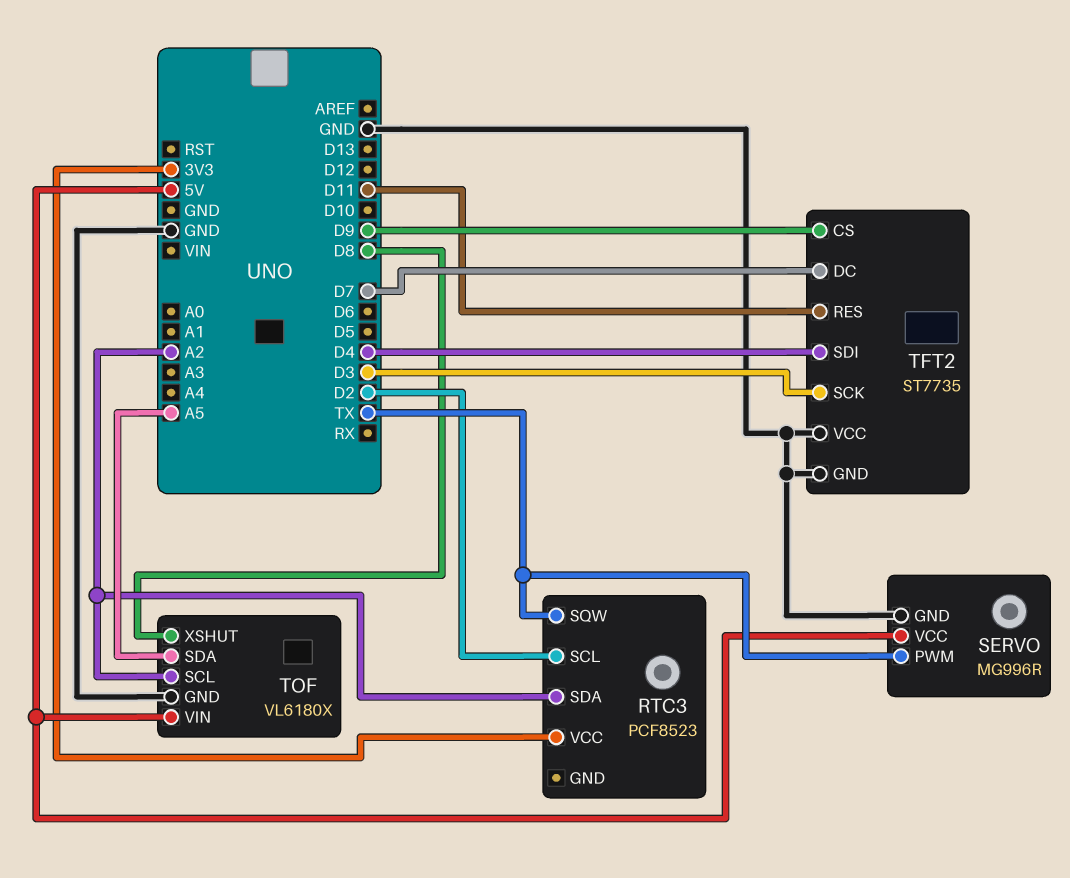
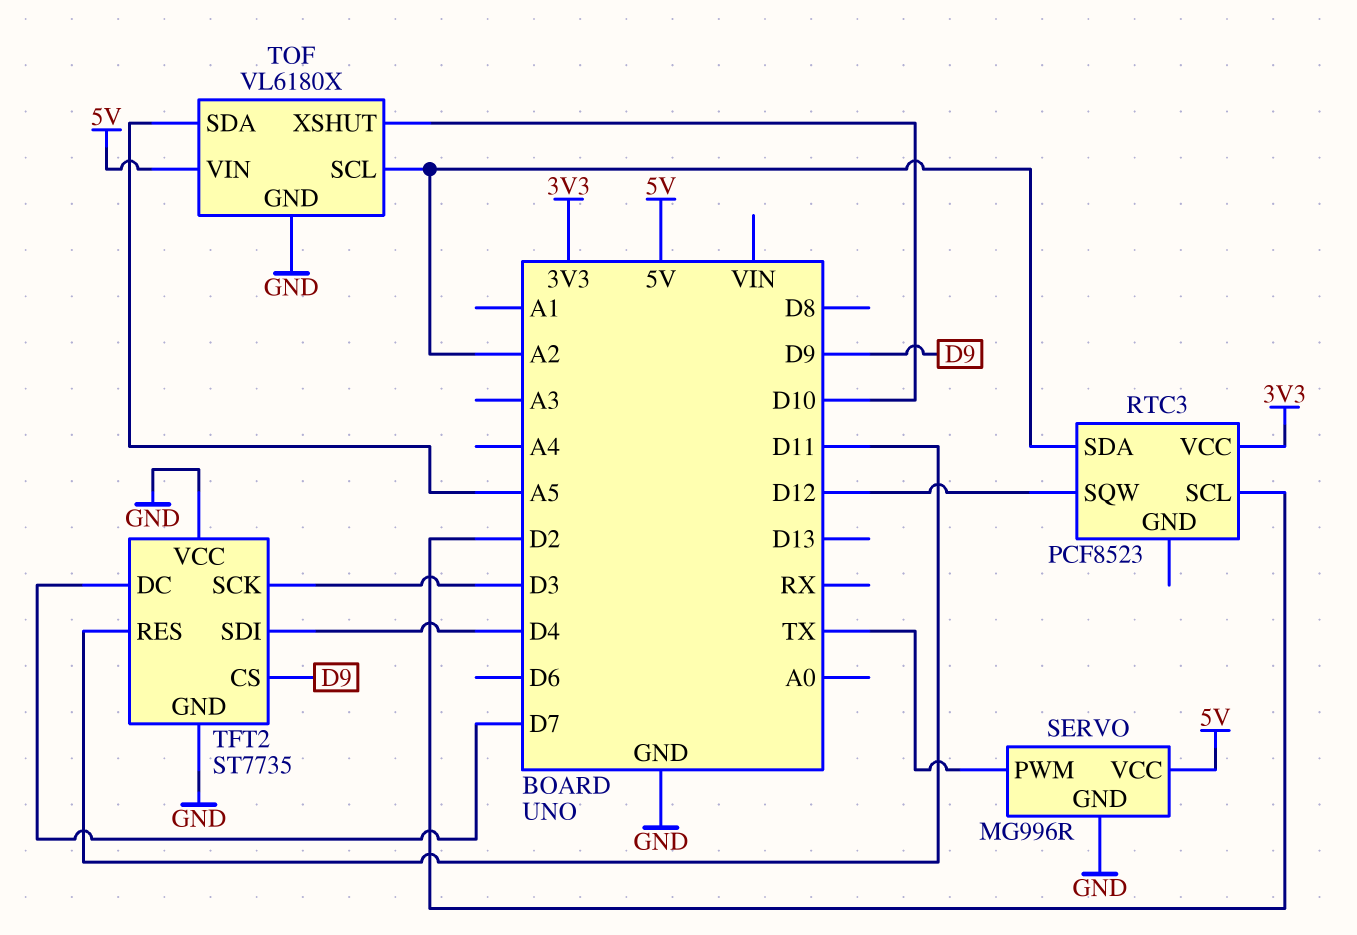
RTC3 pin SQW: TX -> D12
TOF pin XSHUT: D8 -> D10

